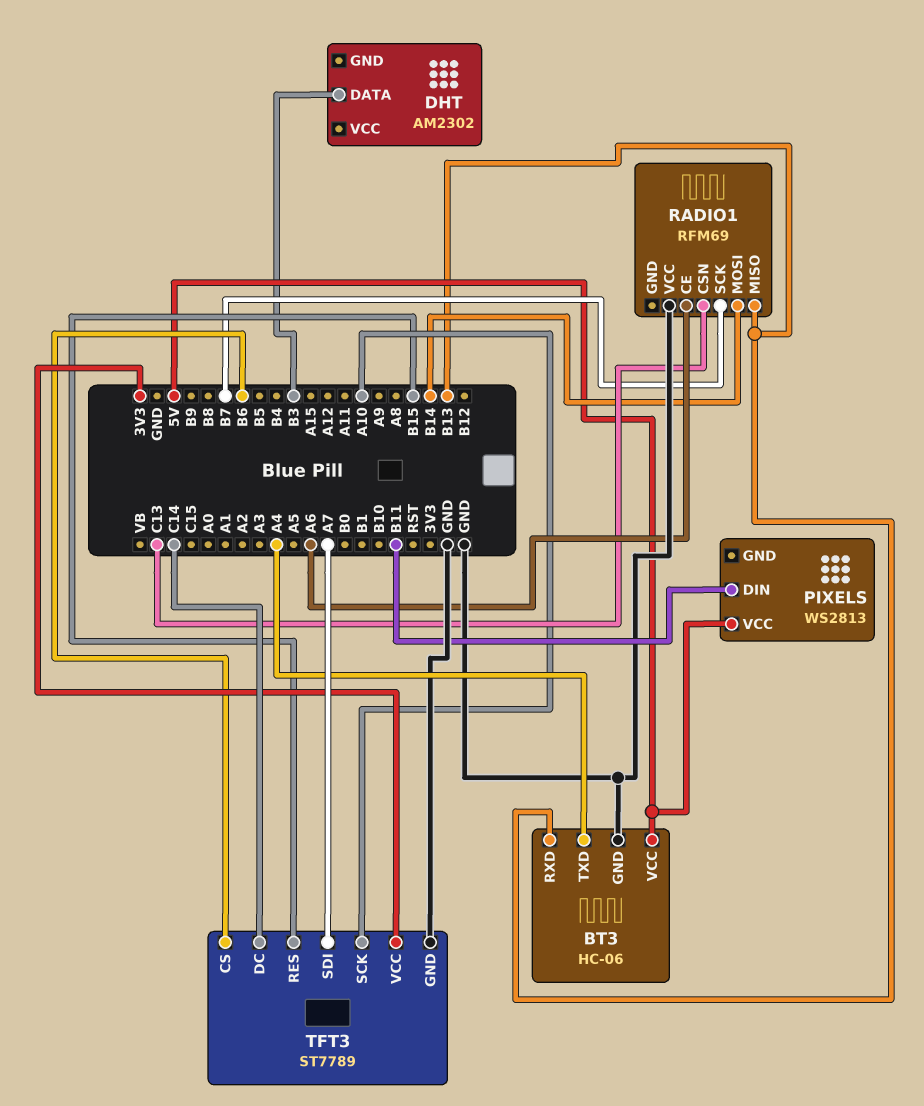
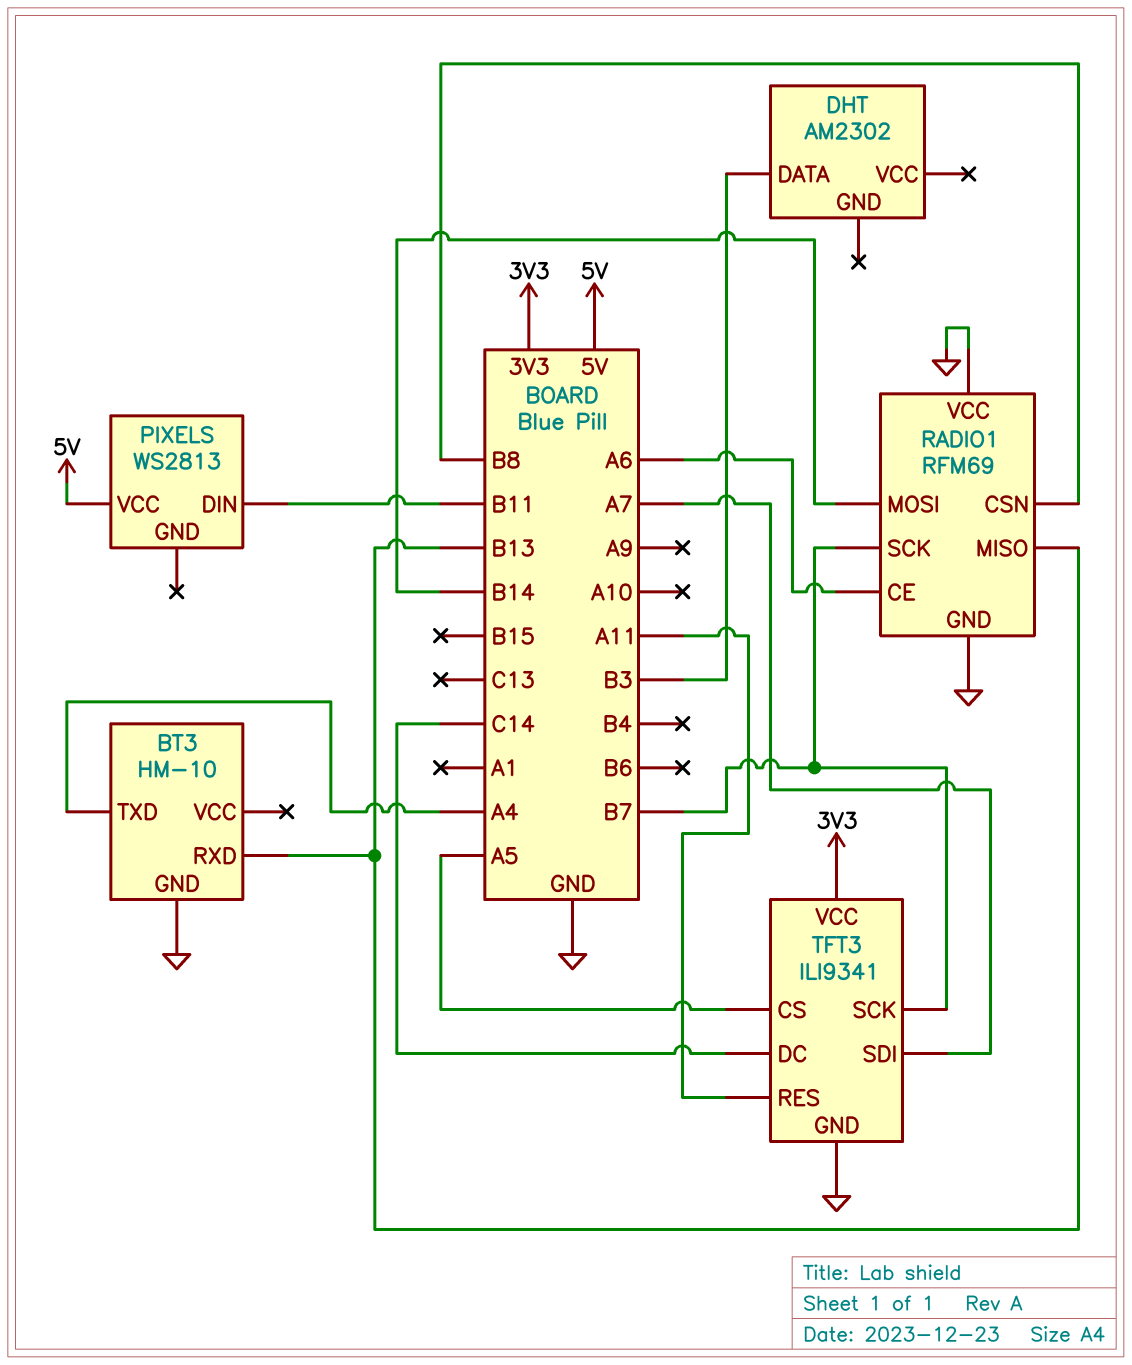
BT3: HC-06 -> HM-10
BT3 pin VCC: 5V -> none
RADIO1 pin CSN: C13 -> B8
RADIO1 pin GND: none -> GND
TFT3: ST7789 -> ILI9341
TFT3 pin CS: B6 -> A5
TFT3 pin RES: B15 -> A11
TFT3 pin SCK: A10 -> B7

